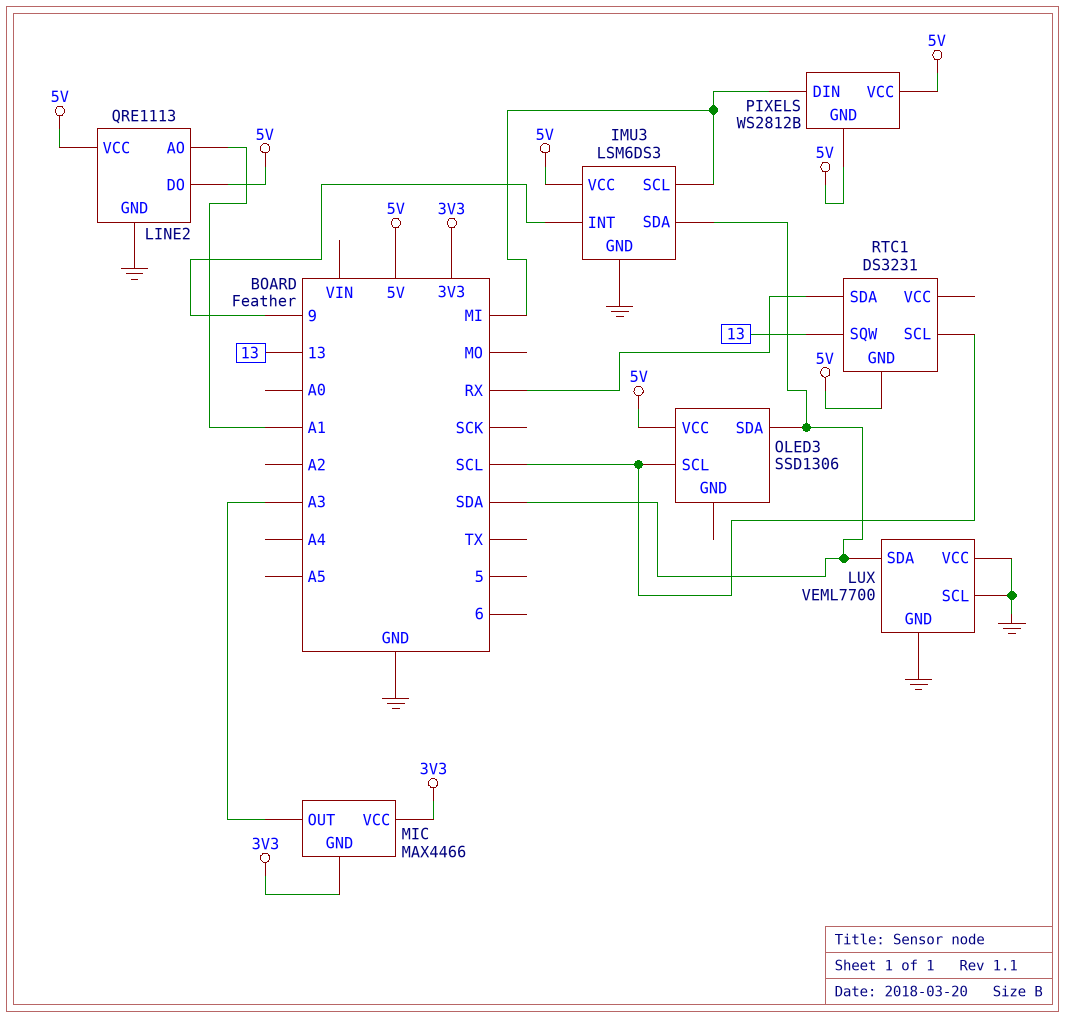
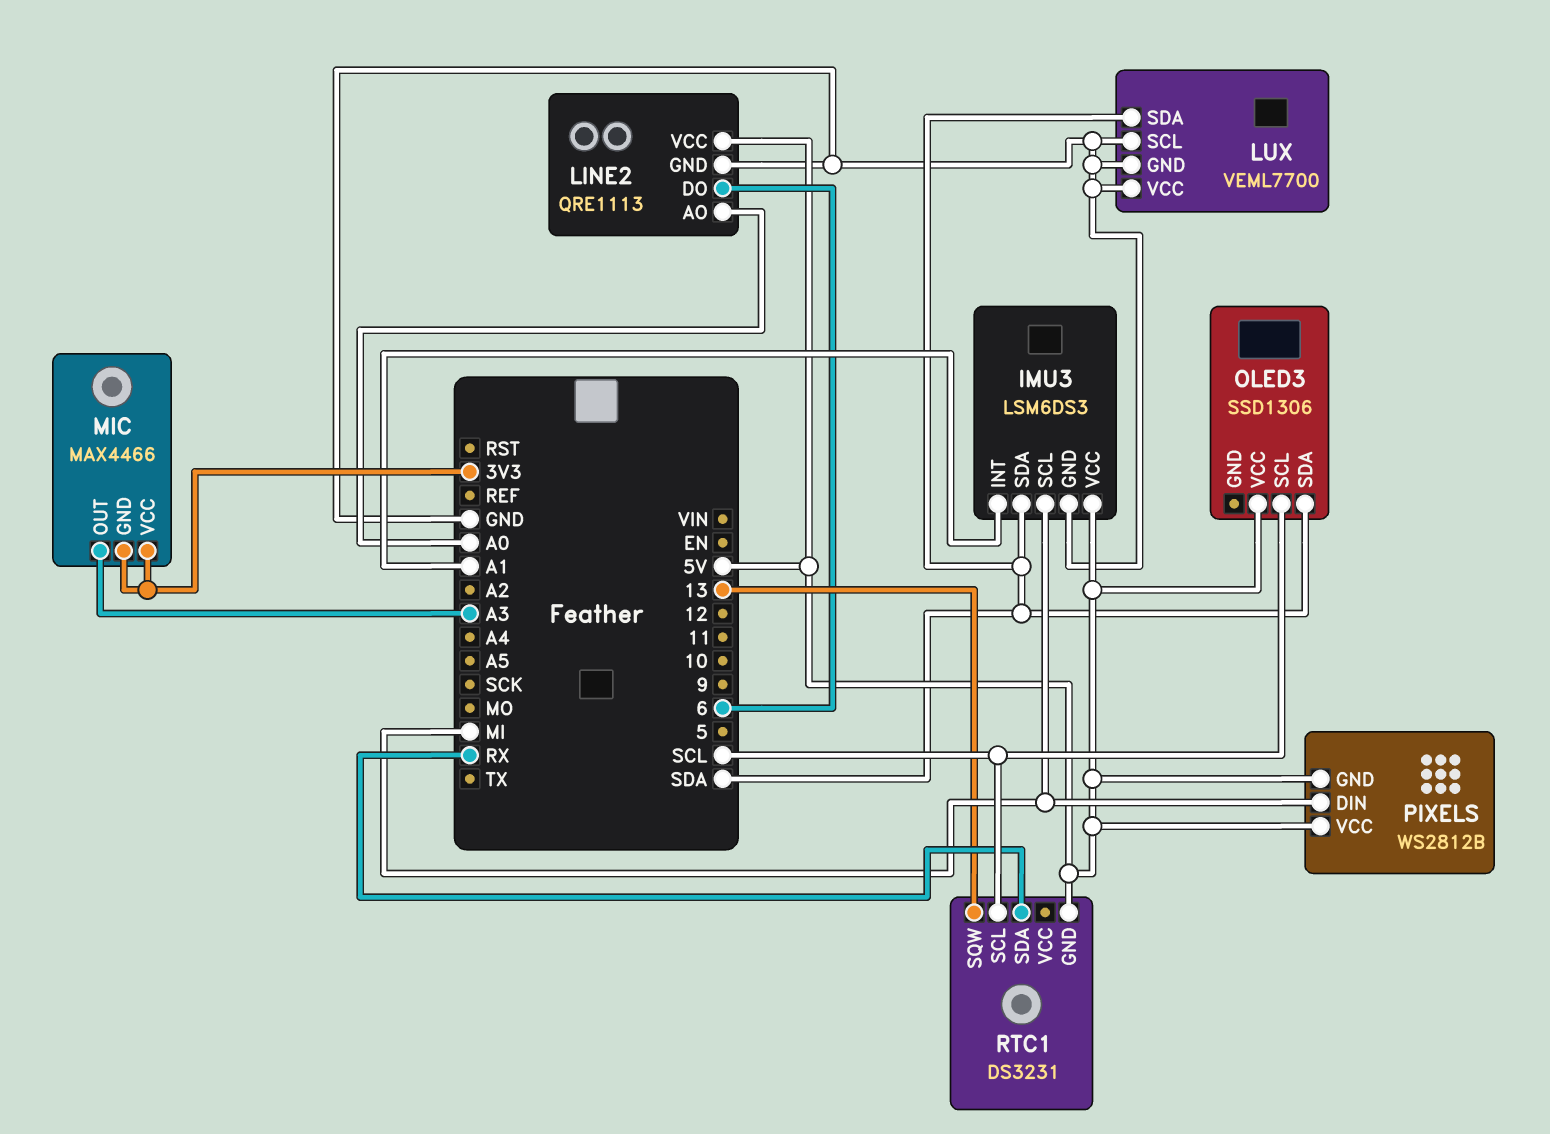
IMU3 pin INT: 9 -> A1
LINE2 pin AO: A1 -> A0
LINE2 pin DO: 5V -> 6

